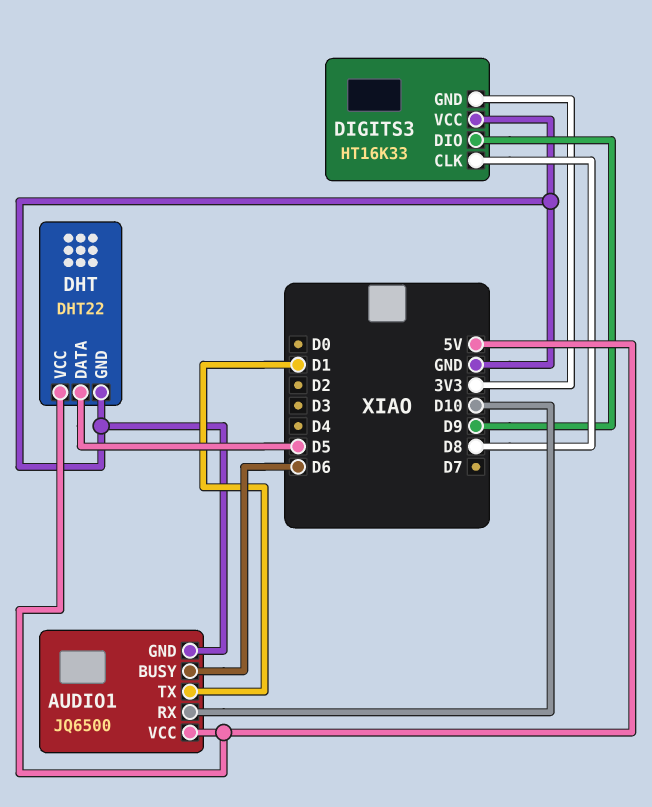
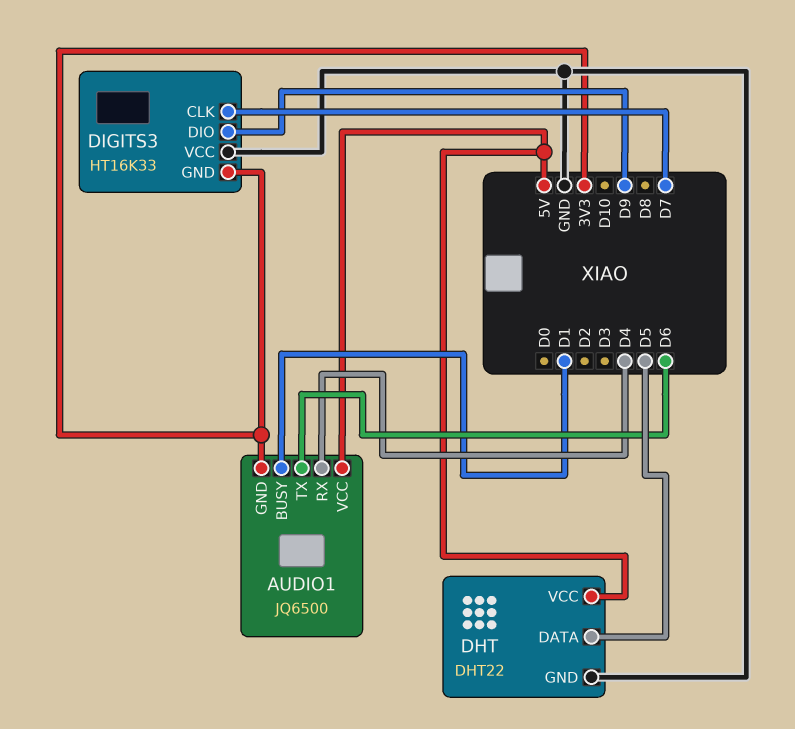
AUDIO1 pin BUSY: D6 -> D1
AUDIO1 pin GND: GND -> 3V3
AUDIO1 pin RX: D10 -> D4
AUDIO1 pin TX: D1 -> D6
DIGITS3 pin CLK: D8 -> D7

